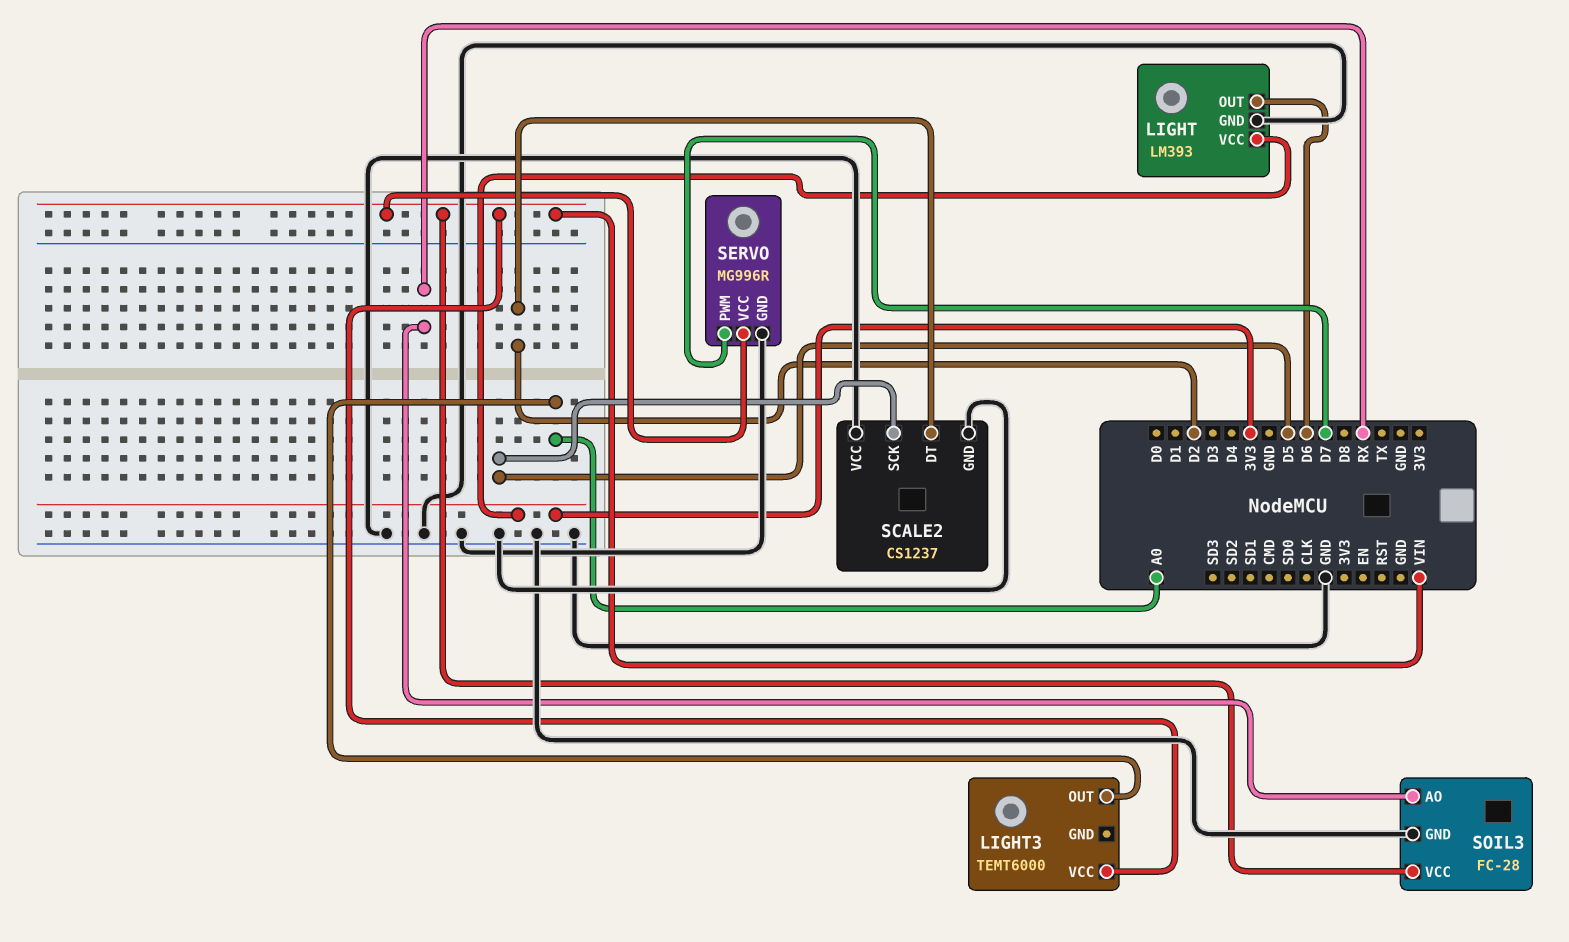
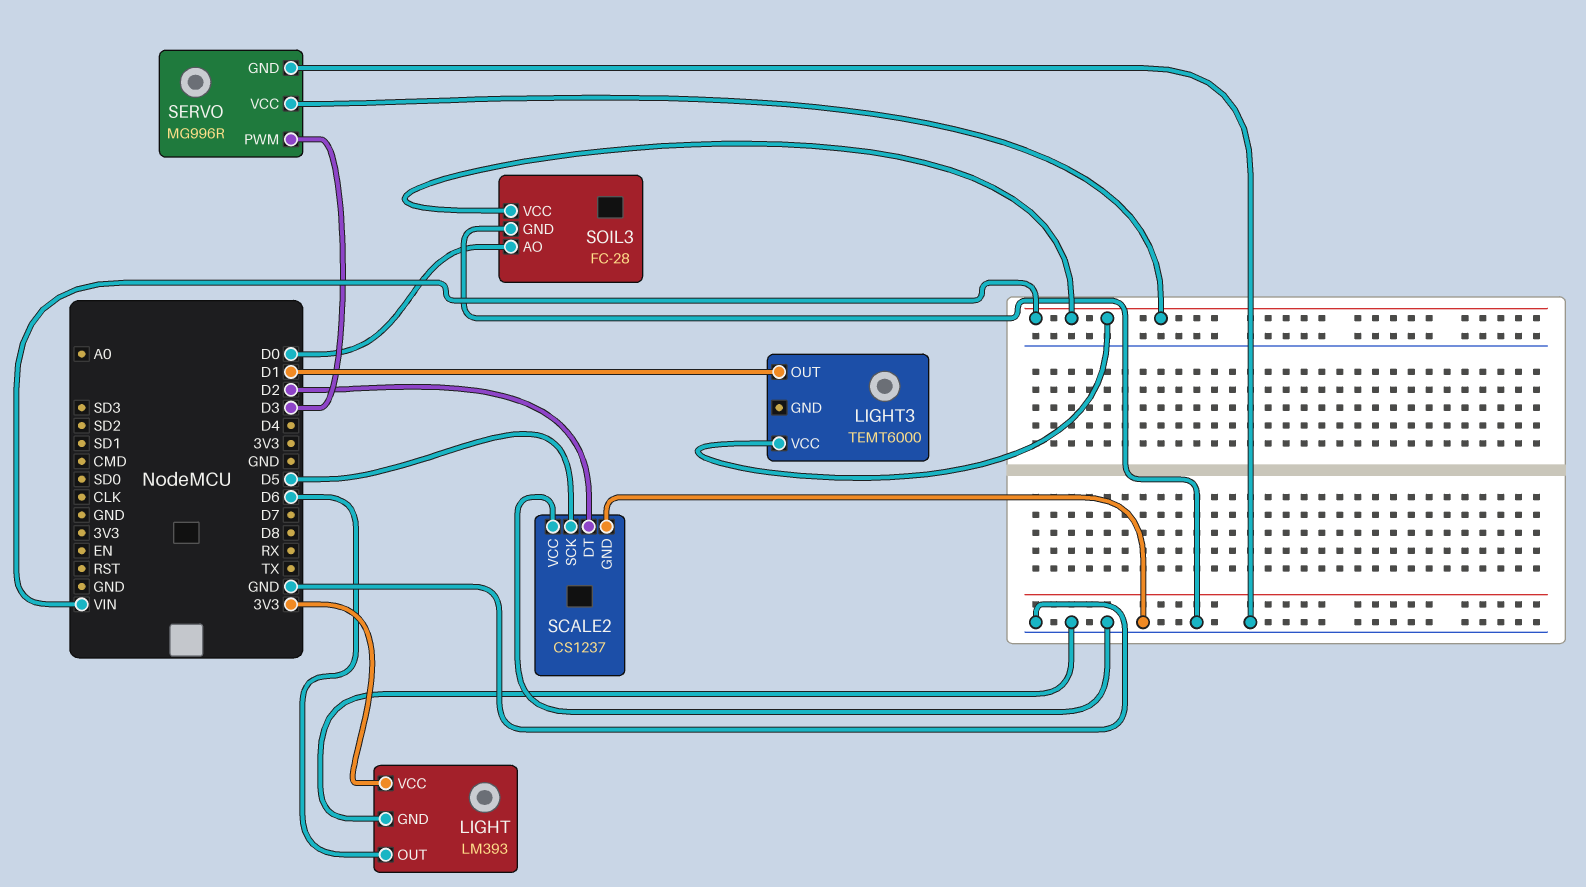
LIGHT3 pin OUT: A0 -> D1
SERVO pin PWM: D7 -> D3
SOIL3 pin AO: RX -> D0

